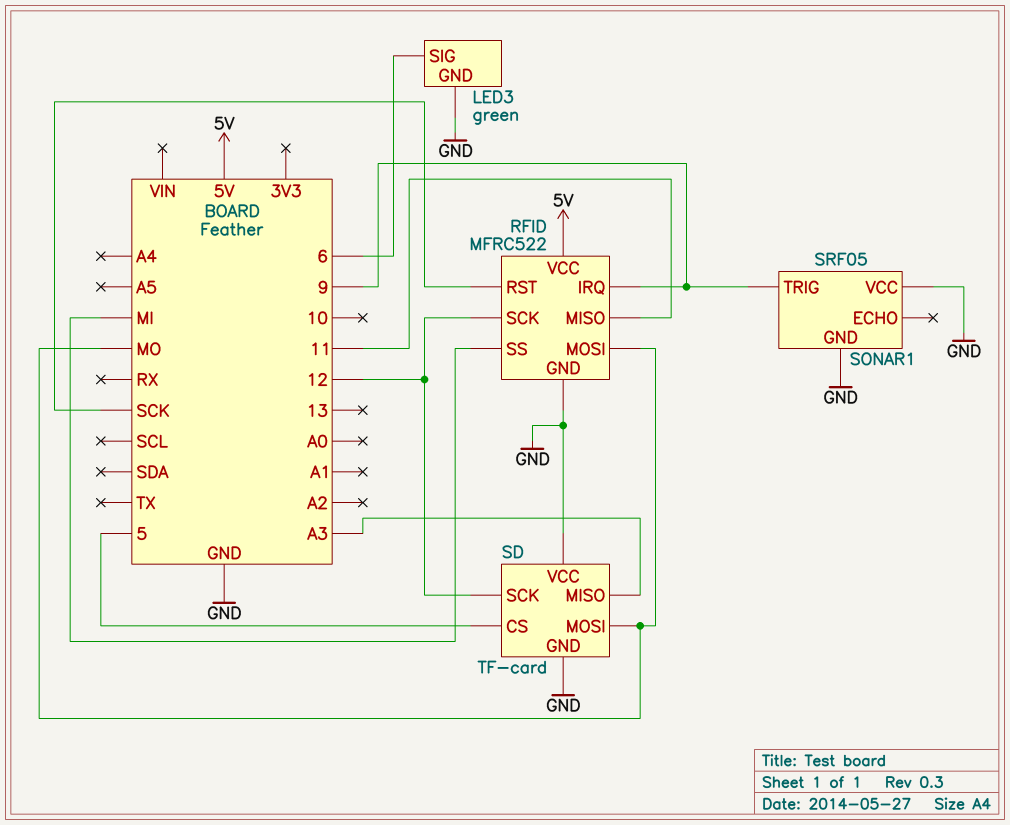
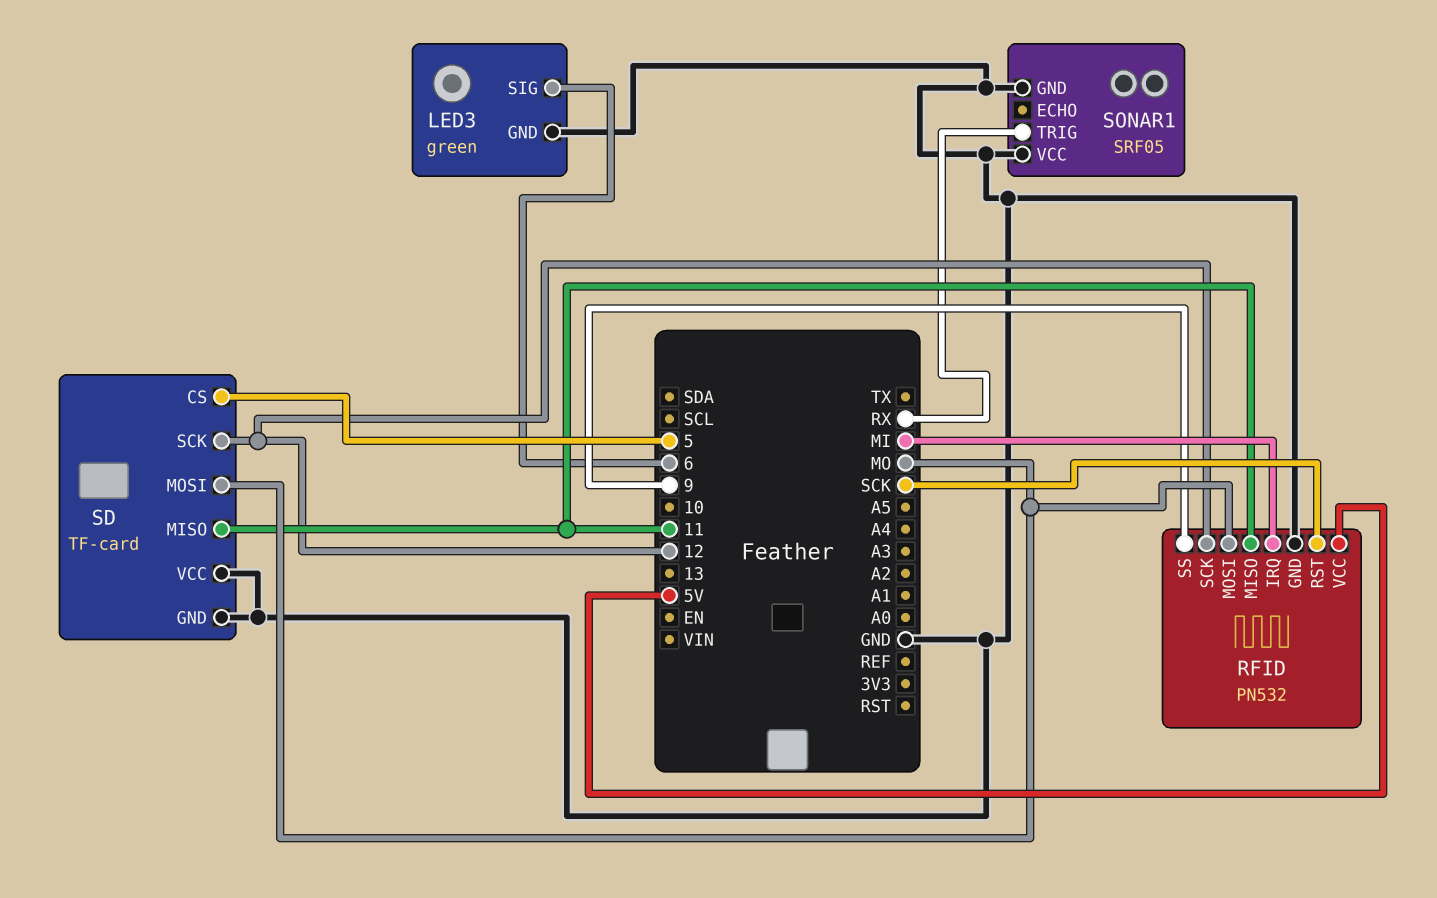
RFID: MFRC522 -> PN532
RFID pin IRQ: 9 -> MI
RFID pin SS: MI -> 9
SD pin MISO: A3 -> 11
SONAR1 pin TRIG: 9 -> RX

